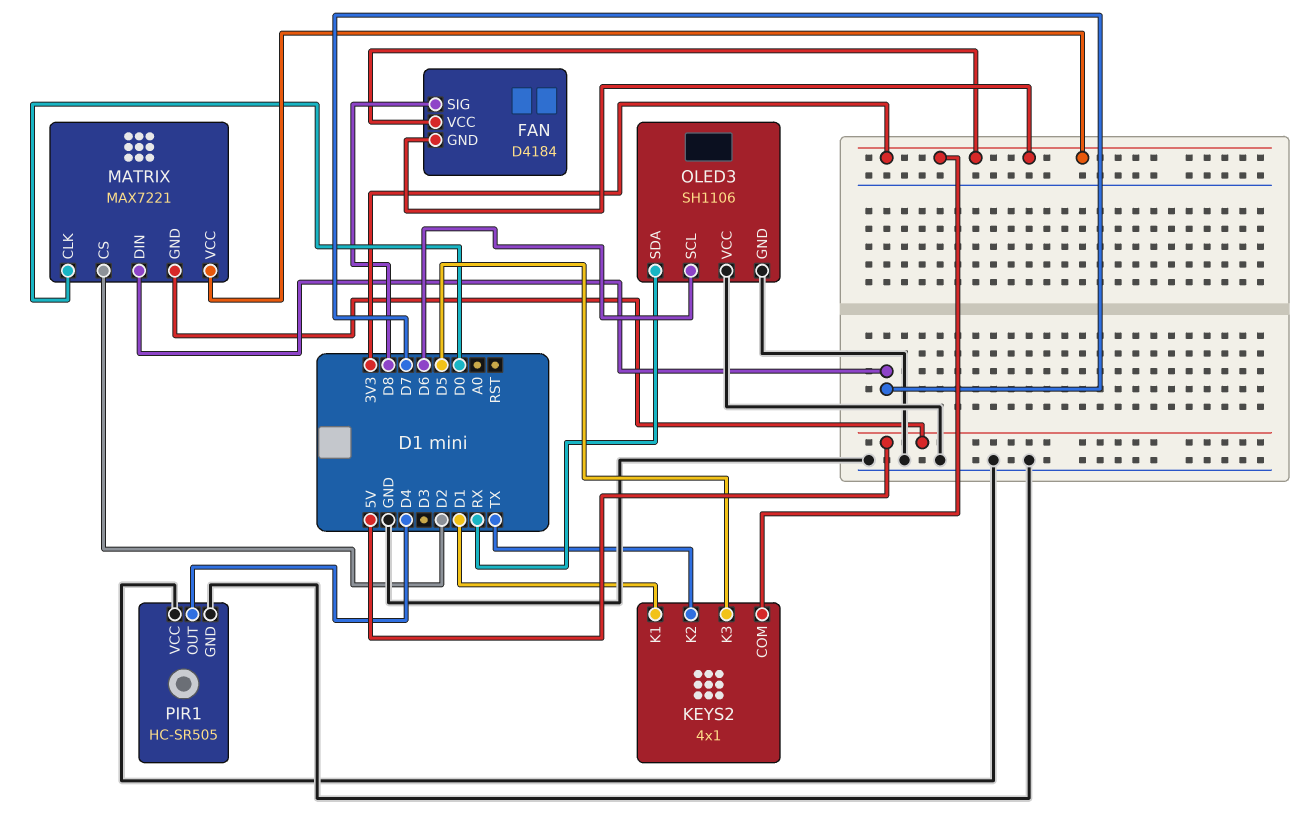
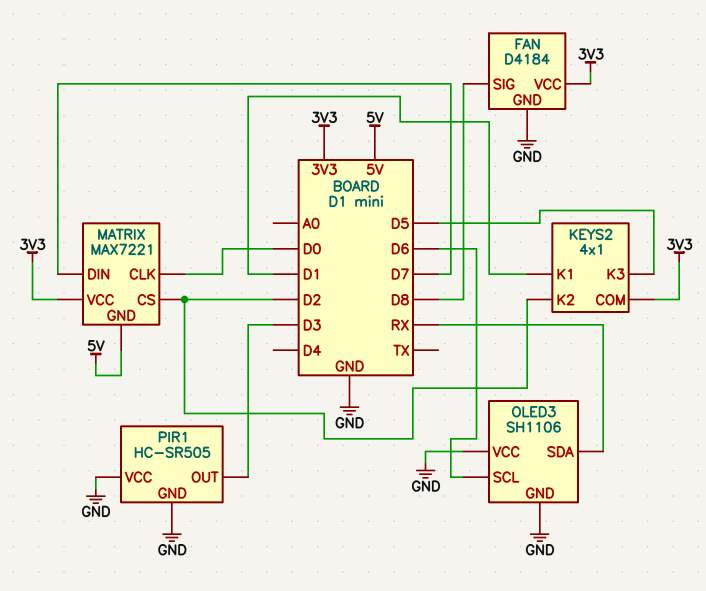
FAN pin GND: 3V3 -> GND
KEYS2 pin K2: TX -> D2
PIR1 pin OUT: D4 -> D3

